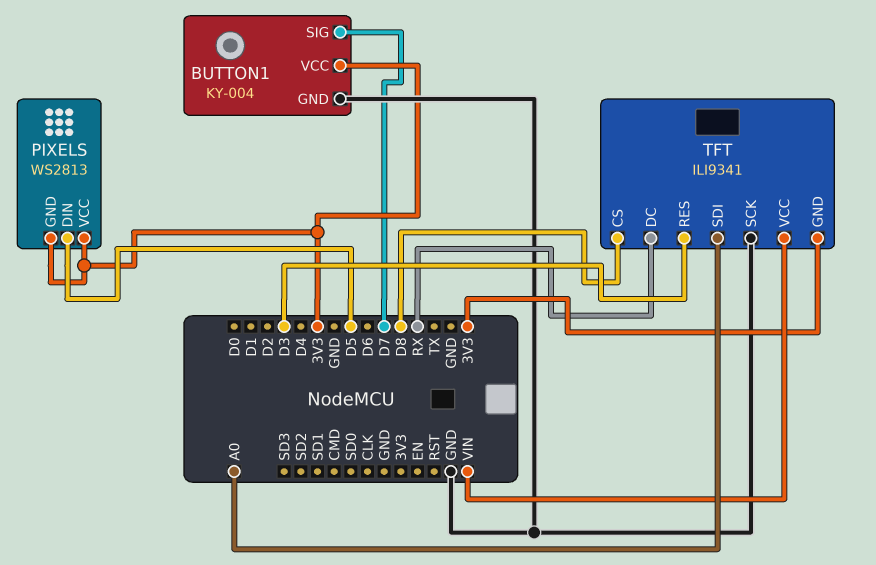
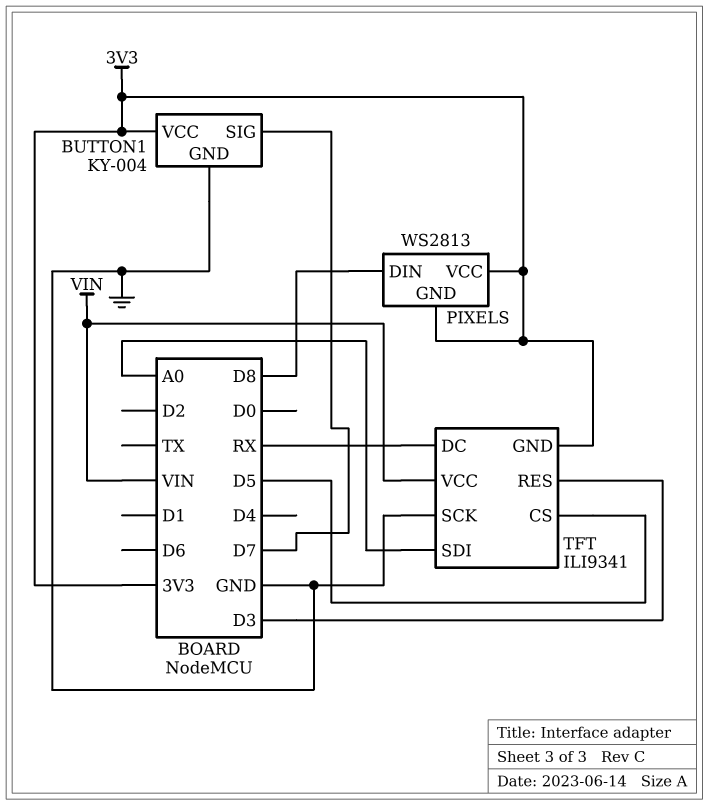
PIXELS pin DIN: D5 -> D8
TFT pin CS: D8 -> D5

